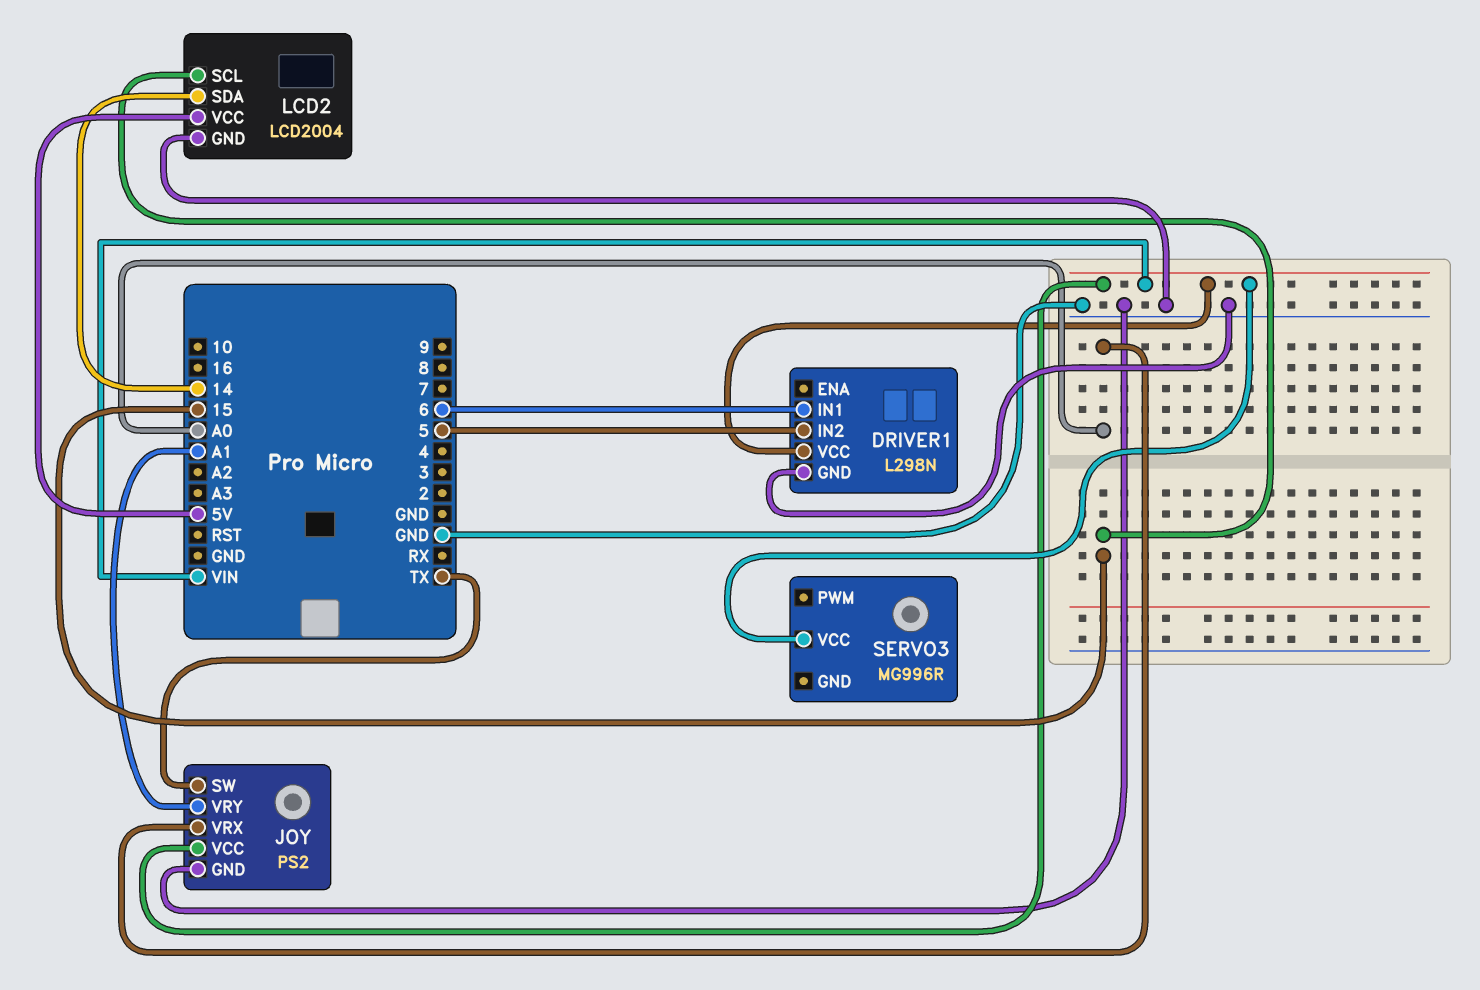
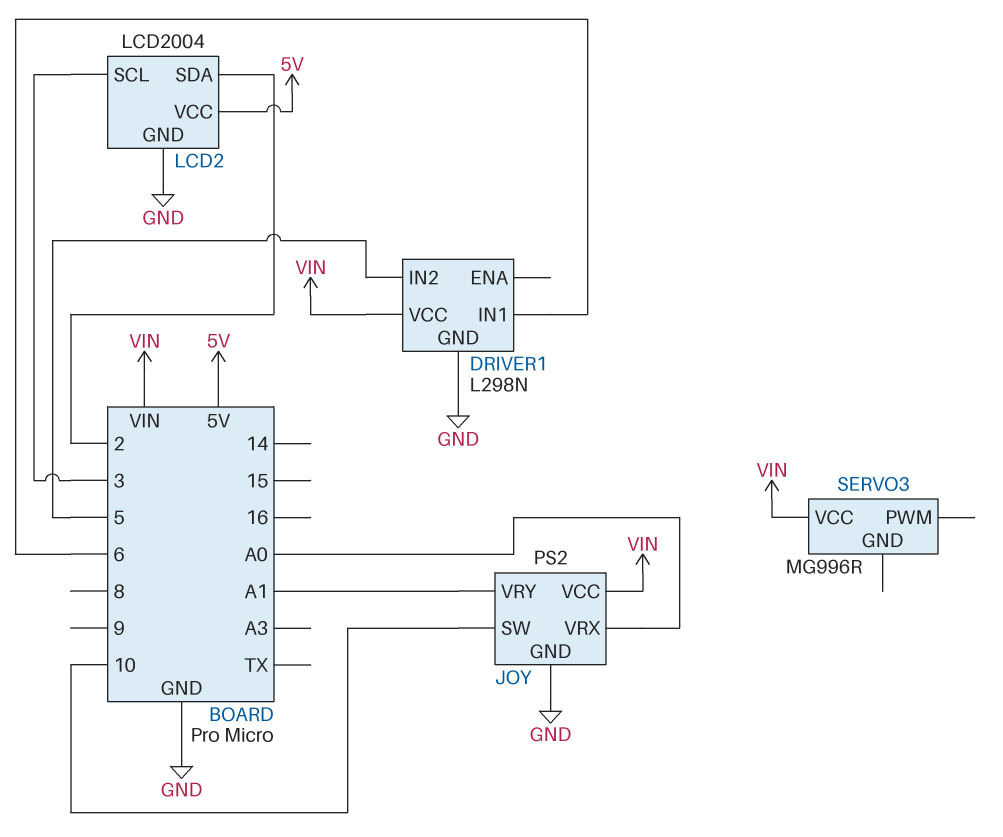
JOY pin SW: TX -> 10
LCD2 pin SCL: 15 -> 3
LCD2 pin SDA: 14 -> 2

